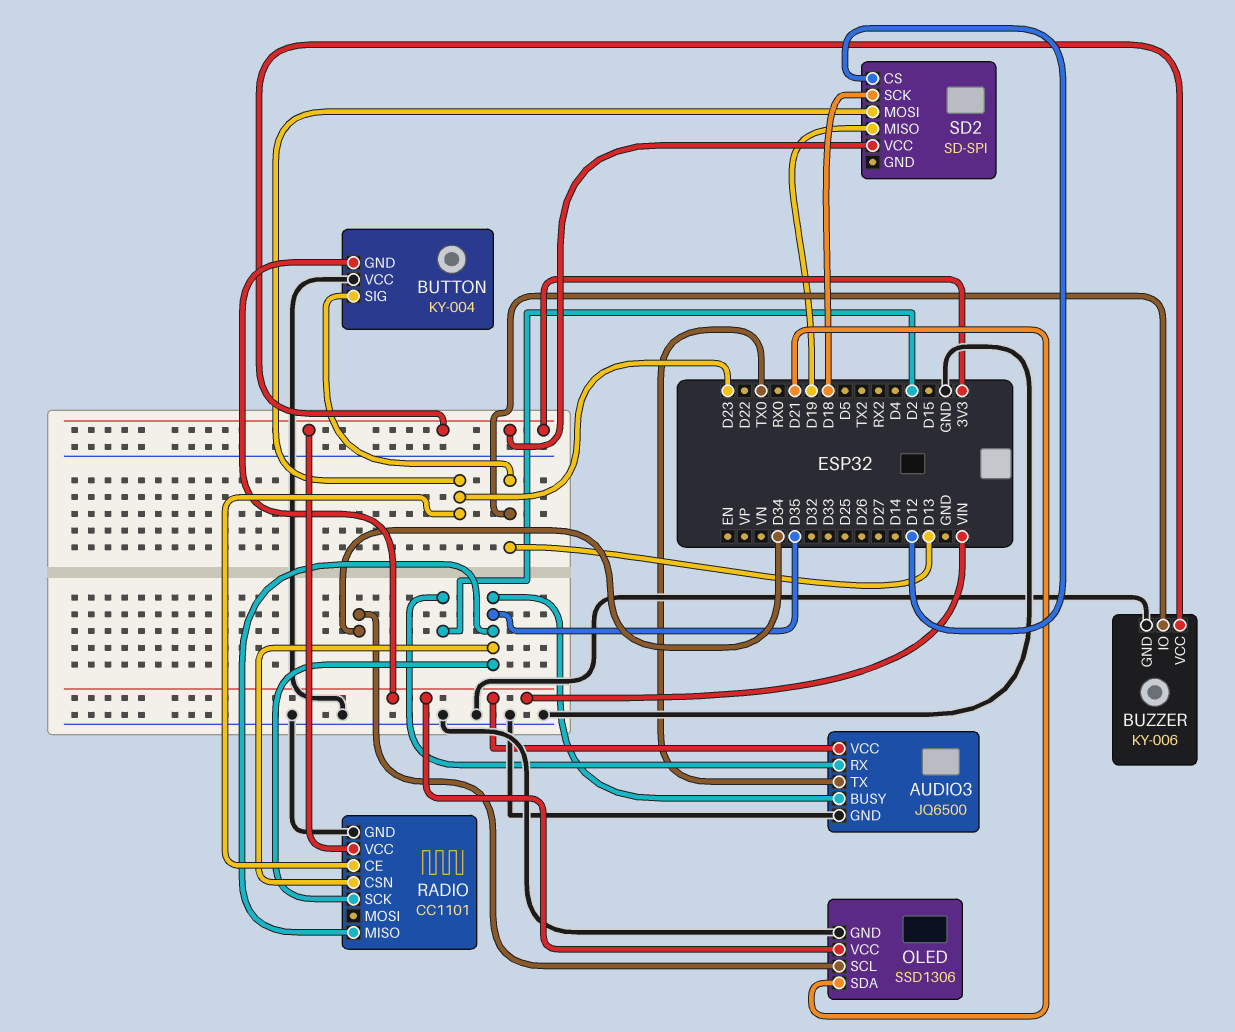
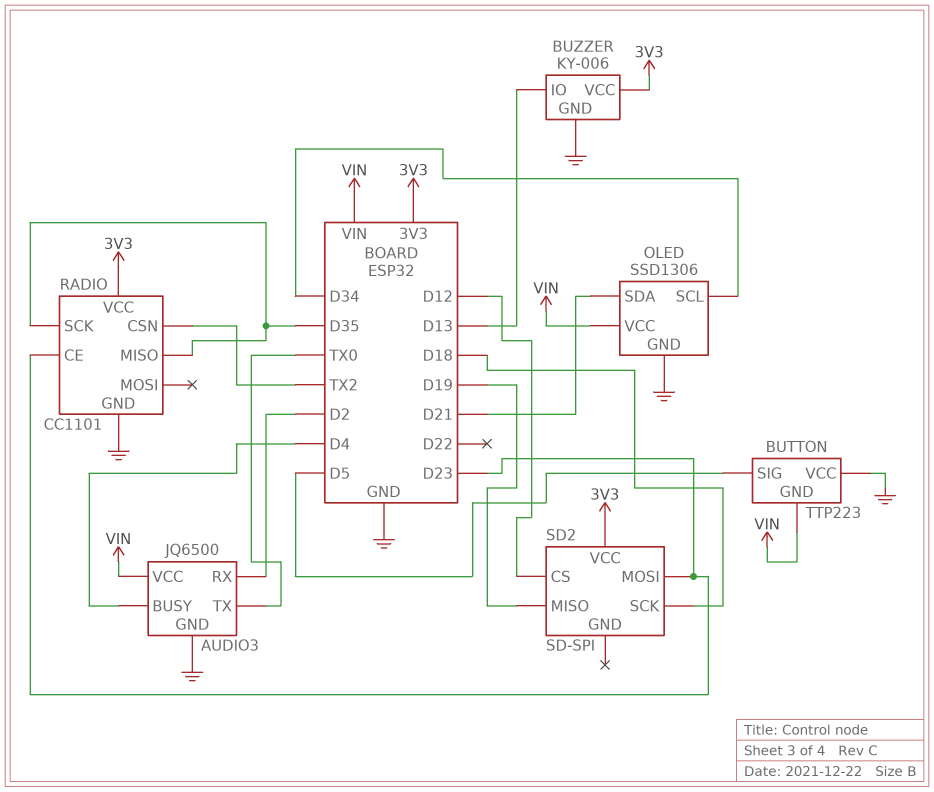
AUDIO3 pin BUSY: D35 -> D4
BUTTON: KY-004 -> TTP223
BUTTON pin SIG: D13 -> D5
RADIO pin CSN: D35 -> TX2

